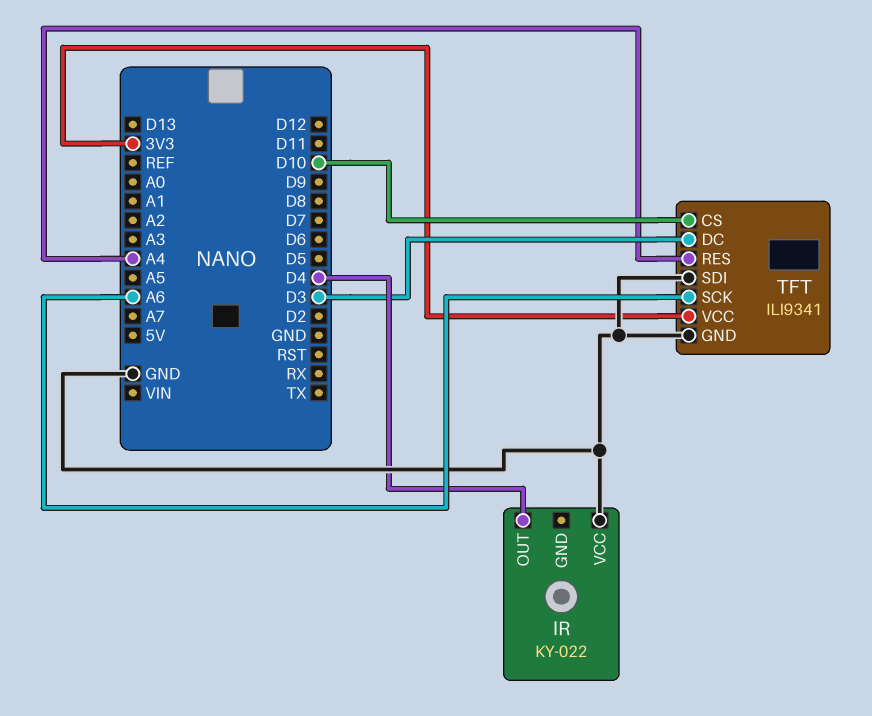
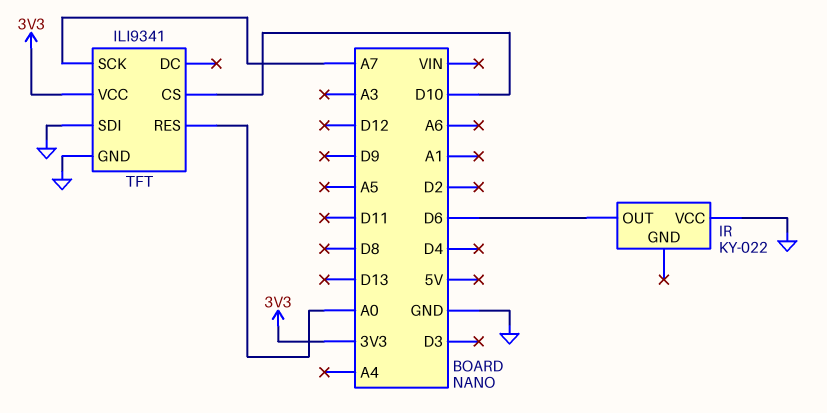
IR pin OUT: D4 -> D6
TFT pin DC: D3 -> none
TFT pin RES: A4 -> A0
TFT pin SCK: A6 -> A7

